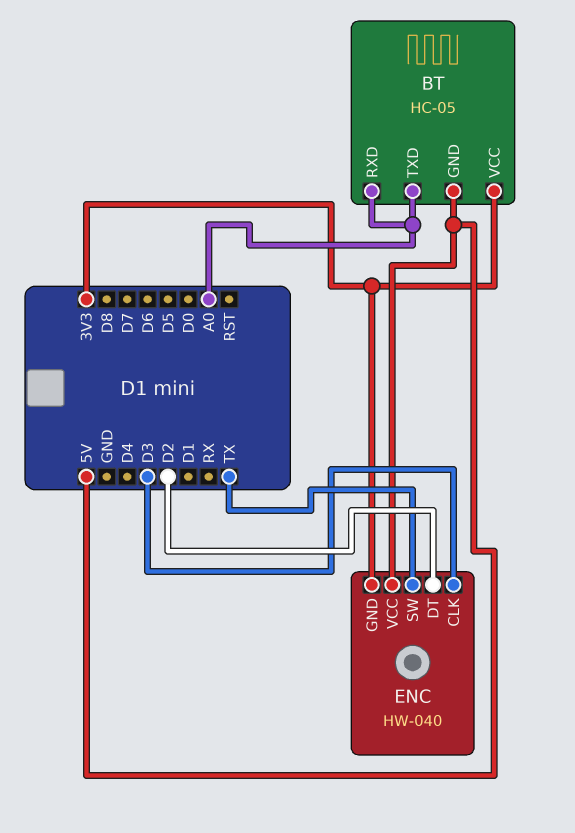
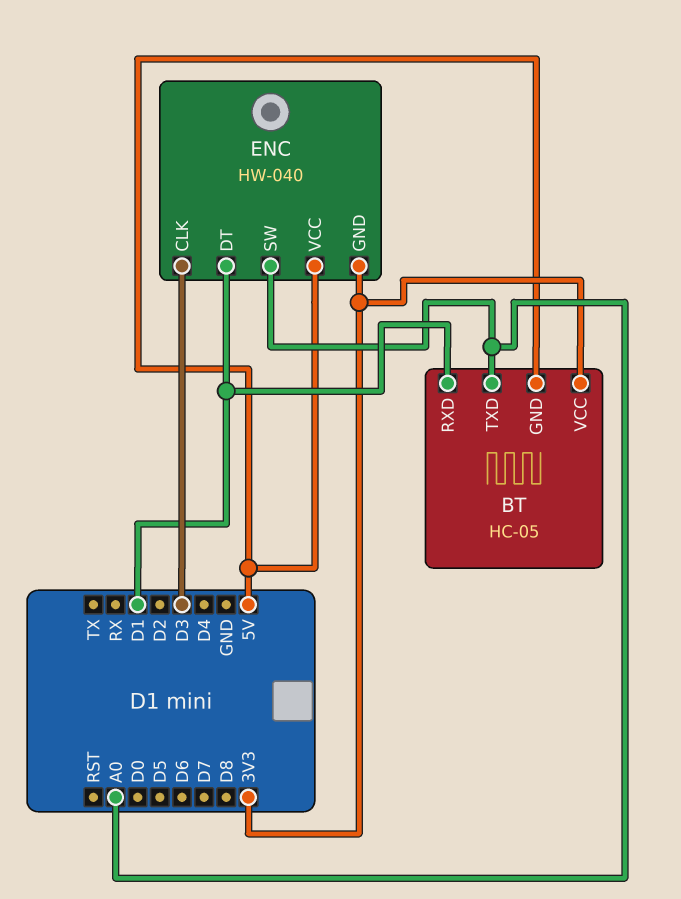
BT pin RXD: A0 -> D1
ENC pin DT: D2 -> D1
ENC pin SW: TX -> A0

